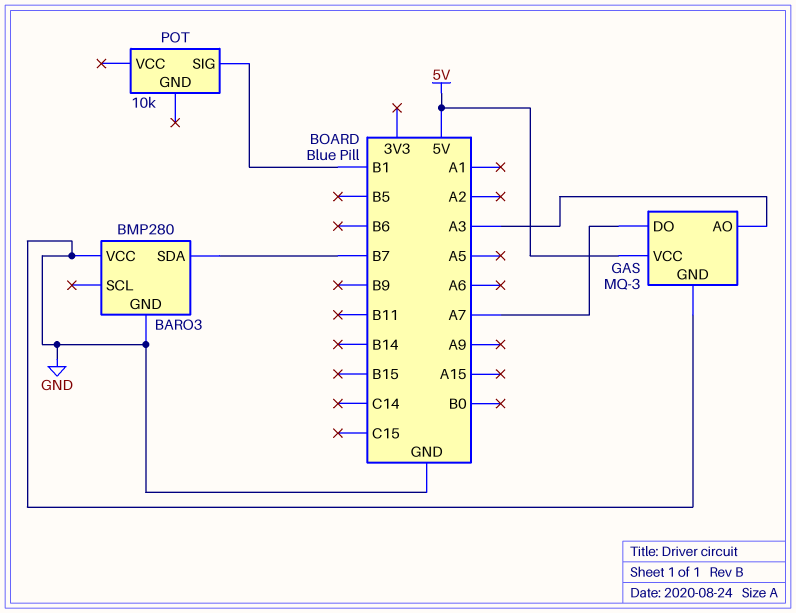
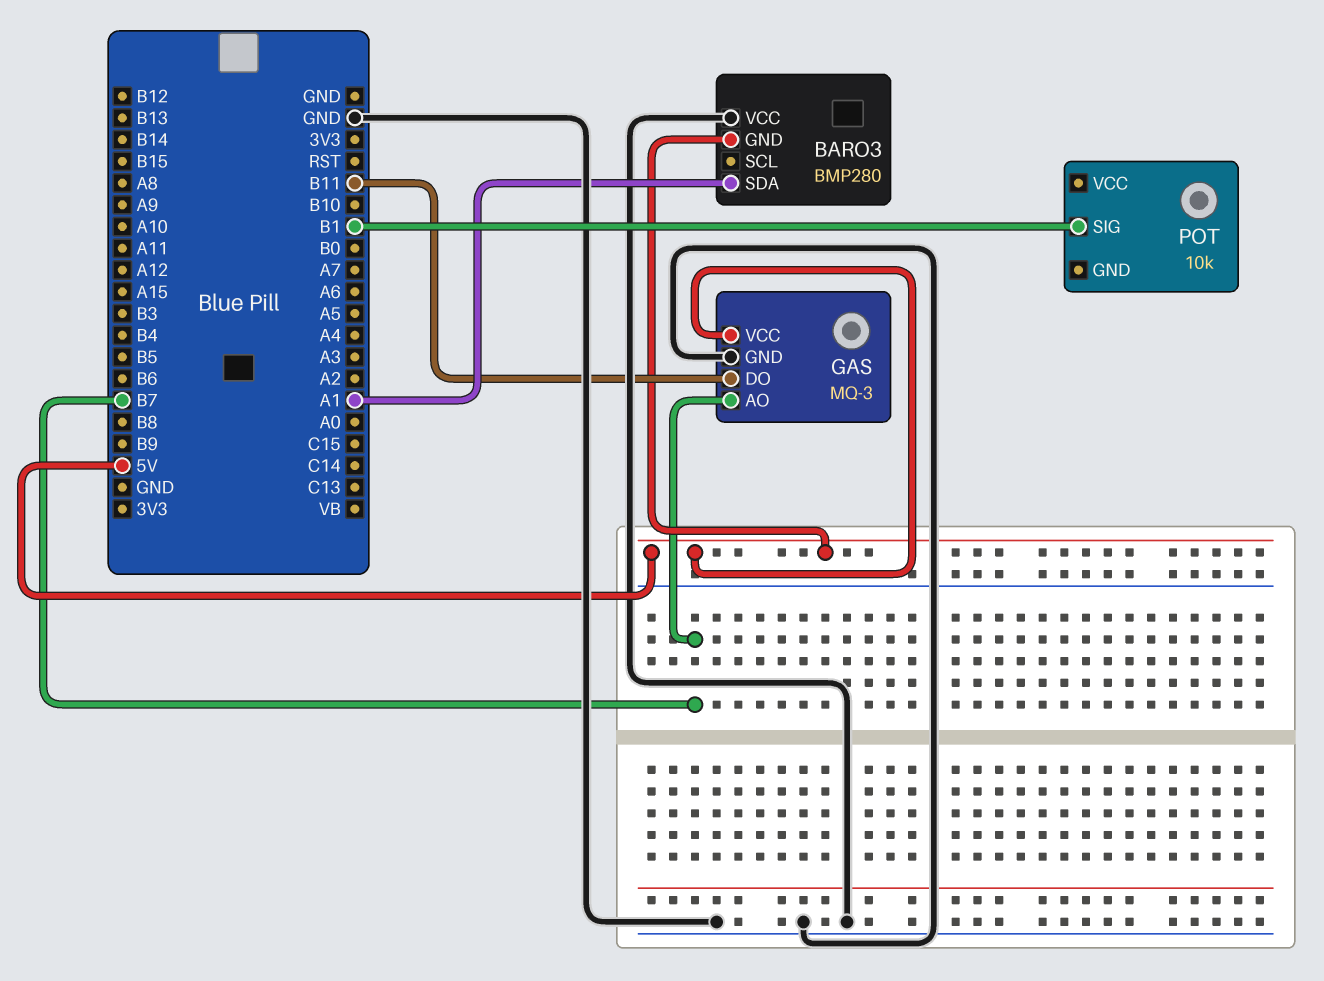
BARO3 pin GND: GND -> 5V
BARO3 pin SDA: B7 -> A1
GAS pin AO: A3 -> B7
GAS pin DO: A7 -> B11

